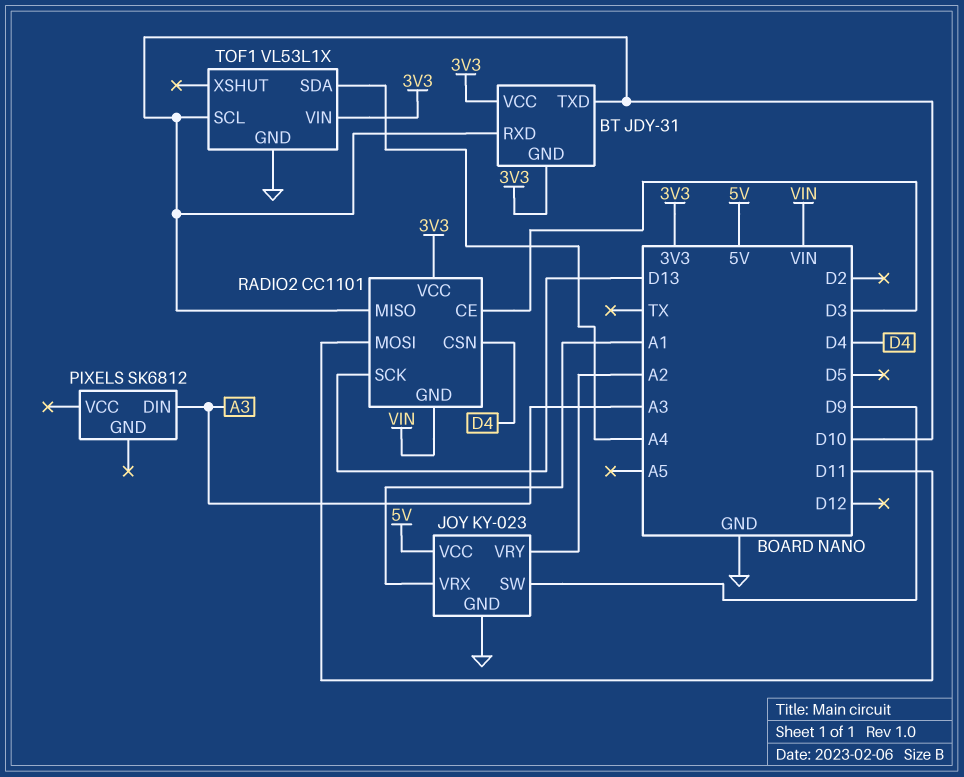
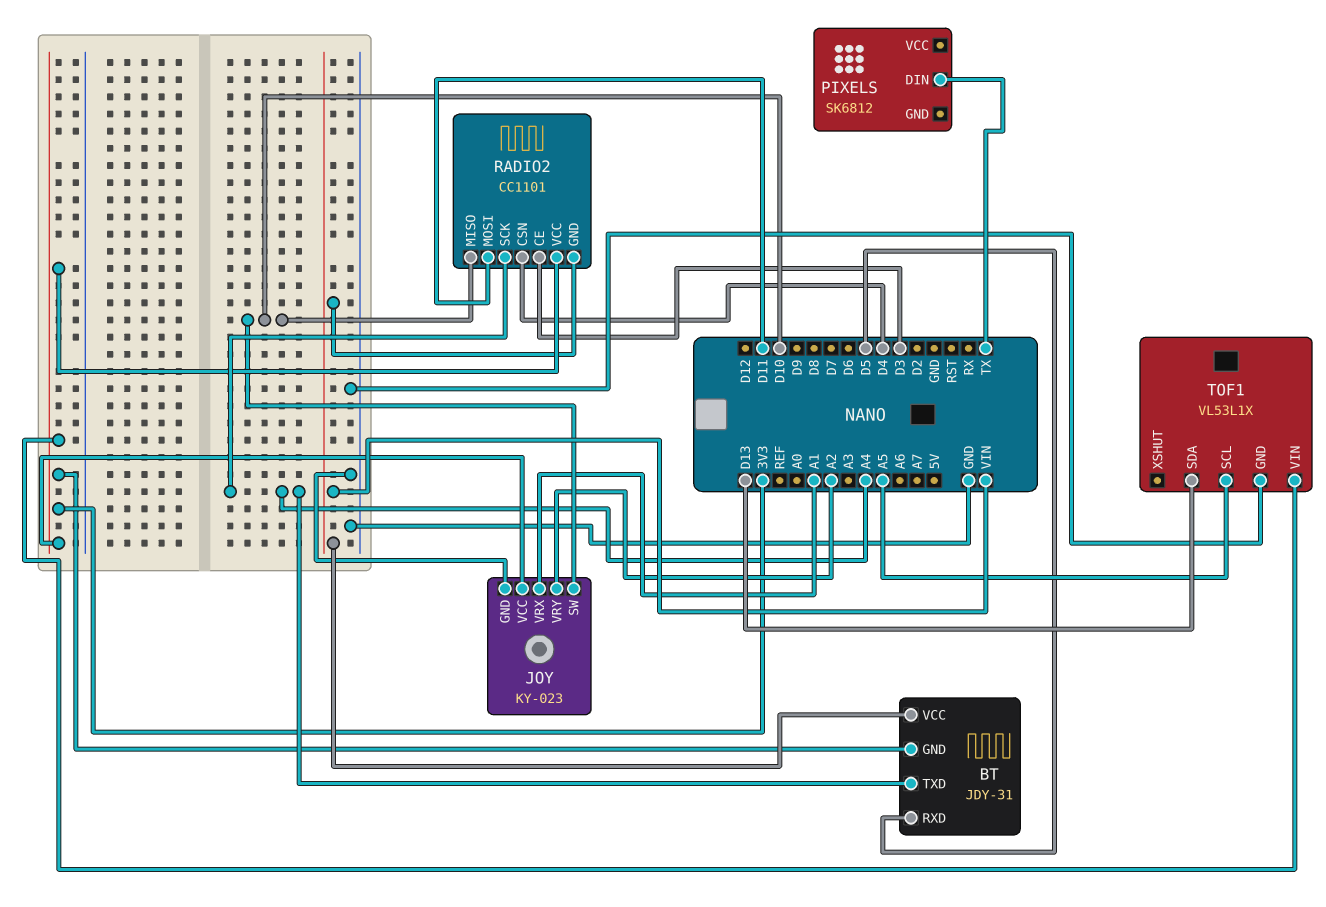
BT pin RXD: D10 -> D5
BT pin TXD: D10 -> A4
BT pin VCC: 3V3 -> VIN
JOY pin SW: D9 -> D10
JOY pin VCC: 5V -> 3V3
PIXELS pin DIN: A3 -> TX
RADIO2 pin SCK: D13 -> A4
TOF1 pin SCL: D10 -> A5
TOF1 pin SDA: A4 -> D13

